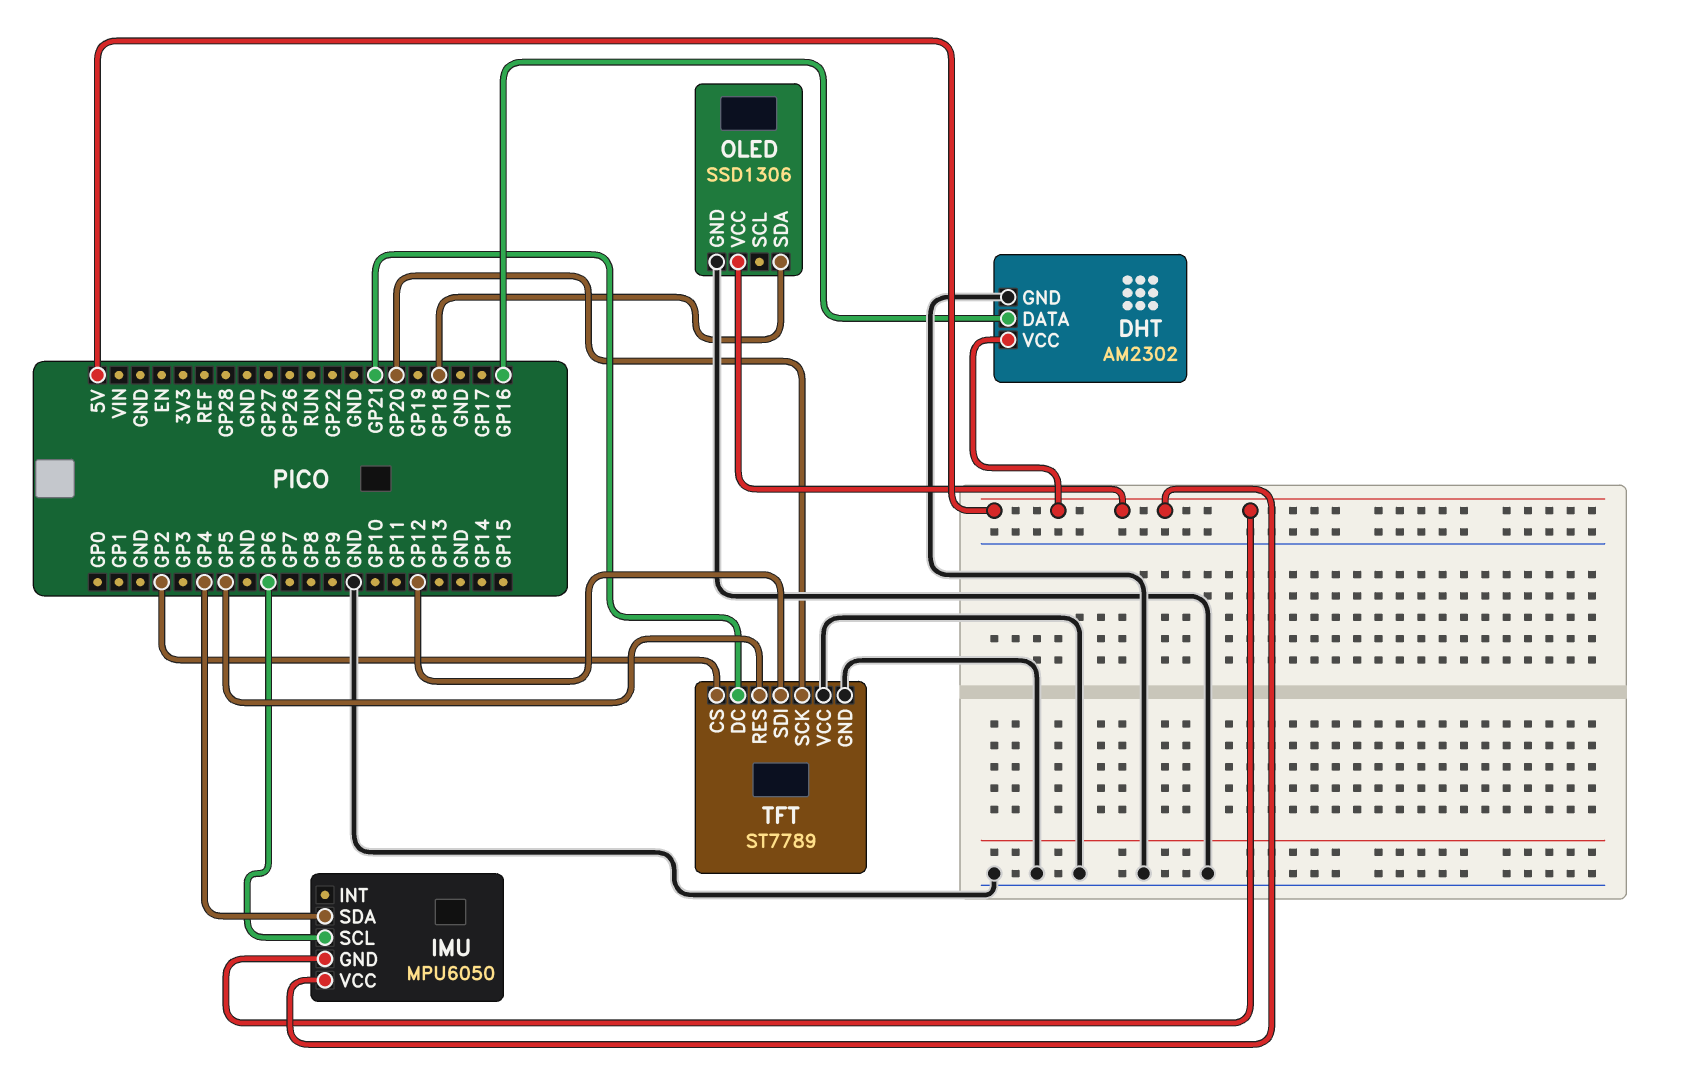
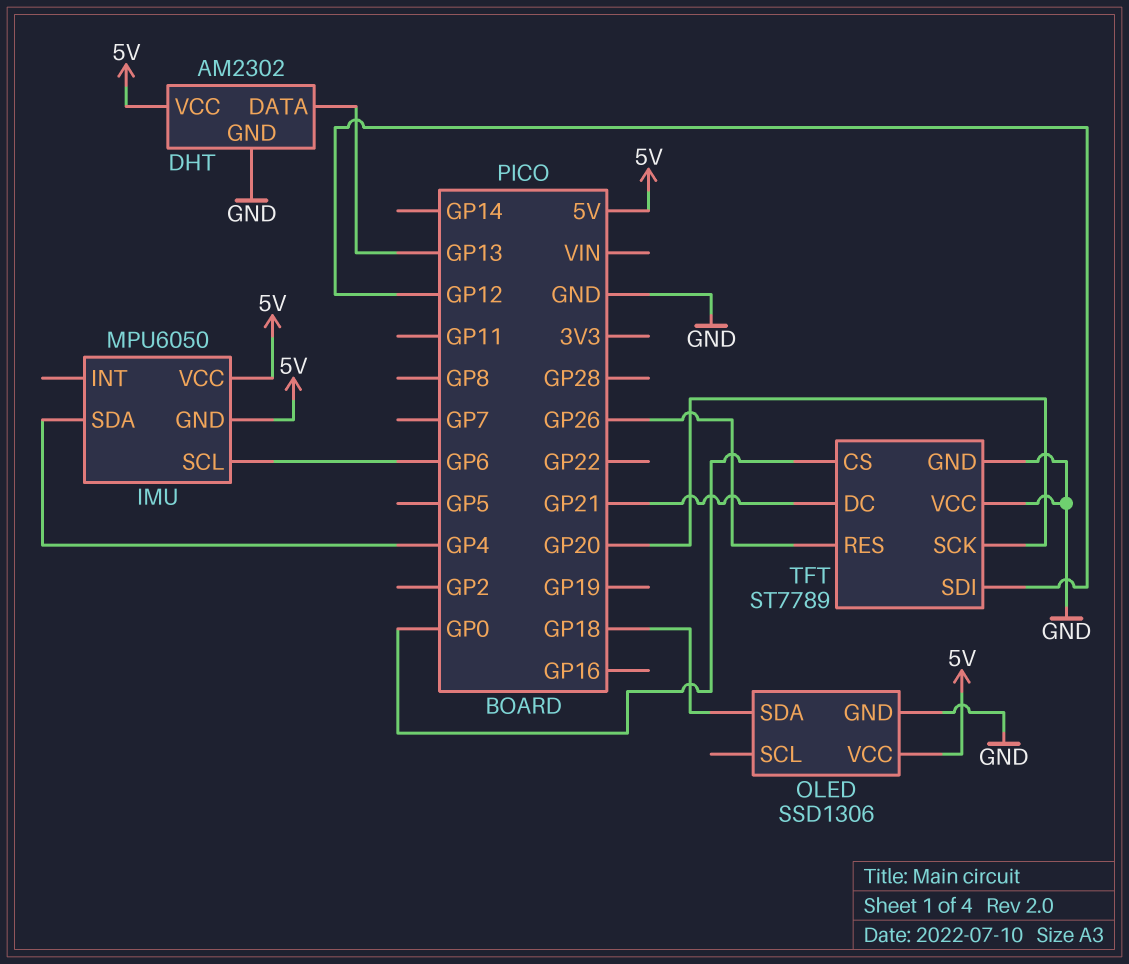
DHT pin DATA: GP16 -> GP13
TFT pin CS: GP2 -> GP0
TFT pin RES: GP5 -> GP26

